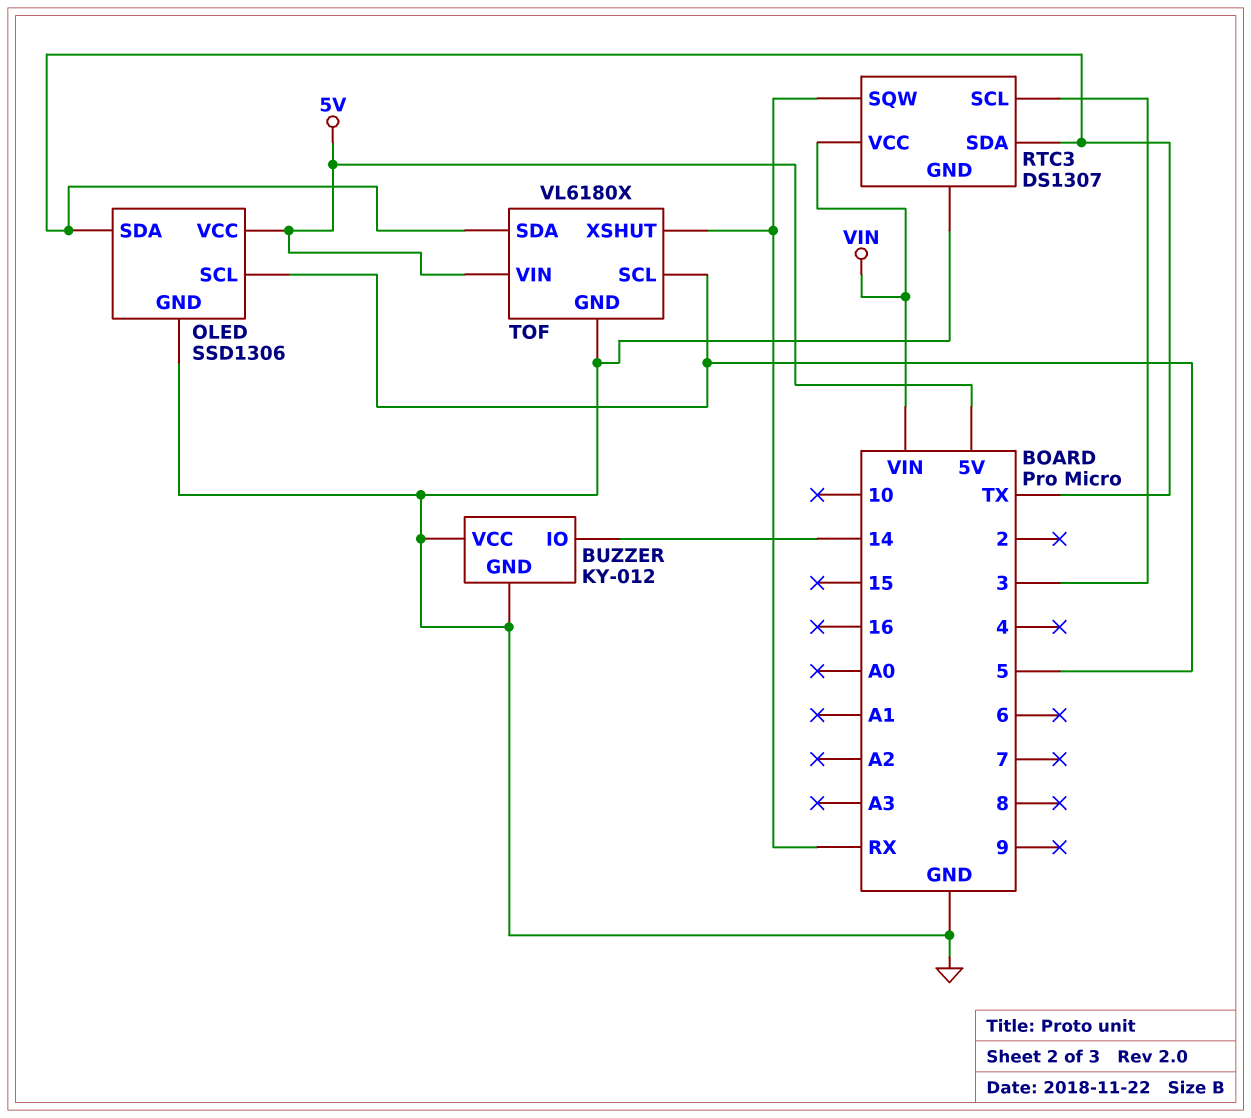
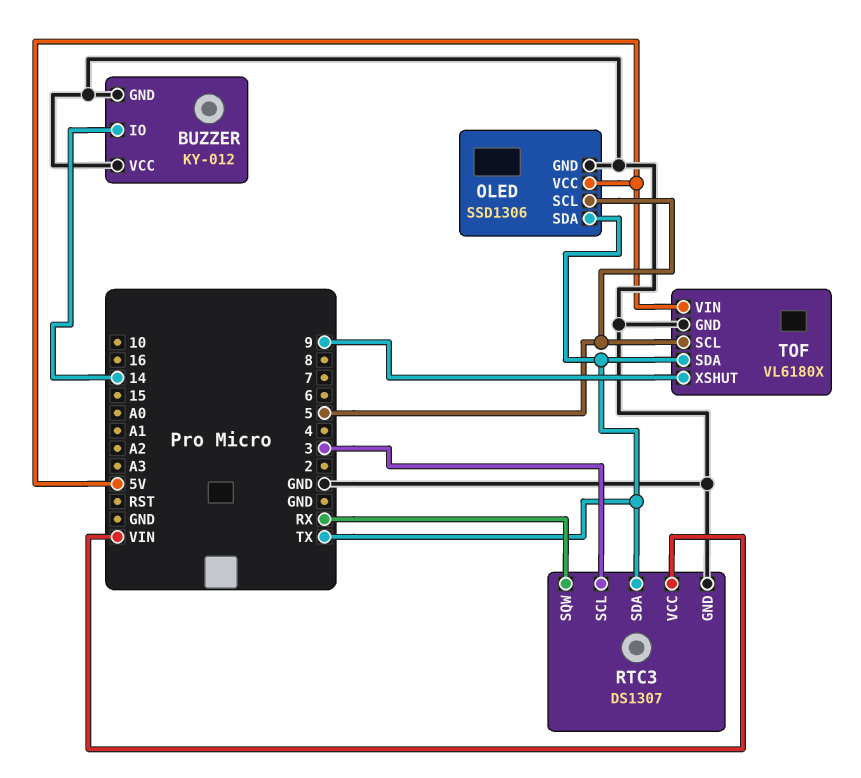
TOF pin XSHUT: RX -> 9

